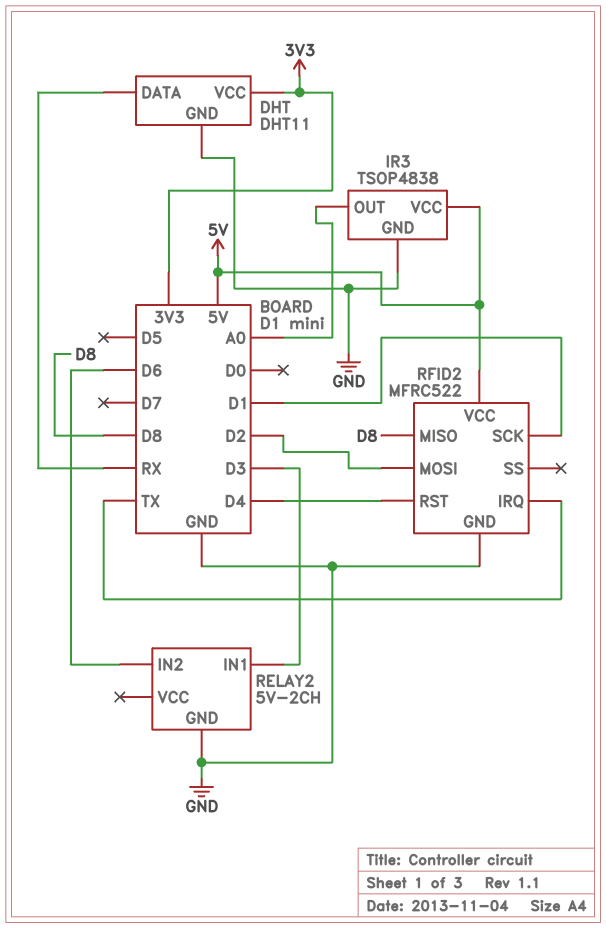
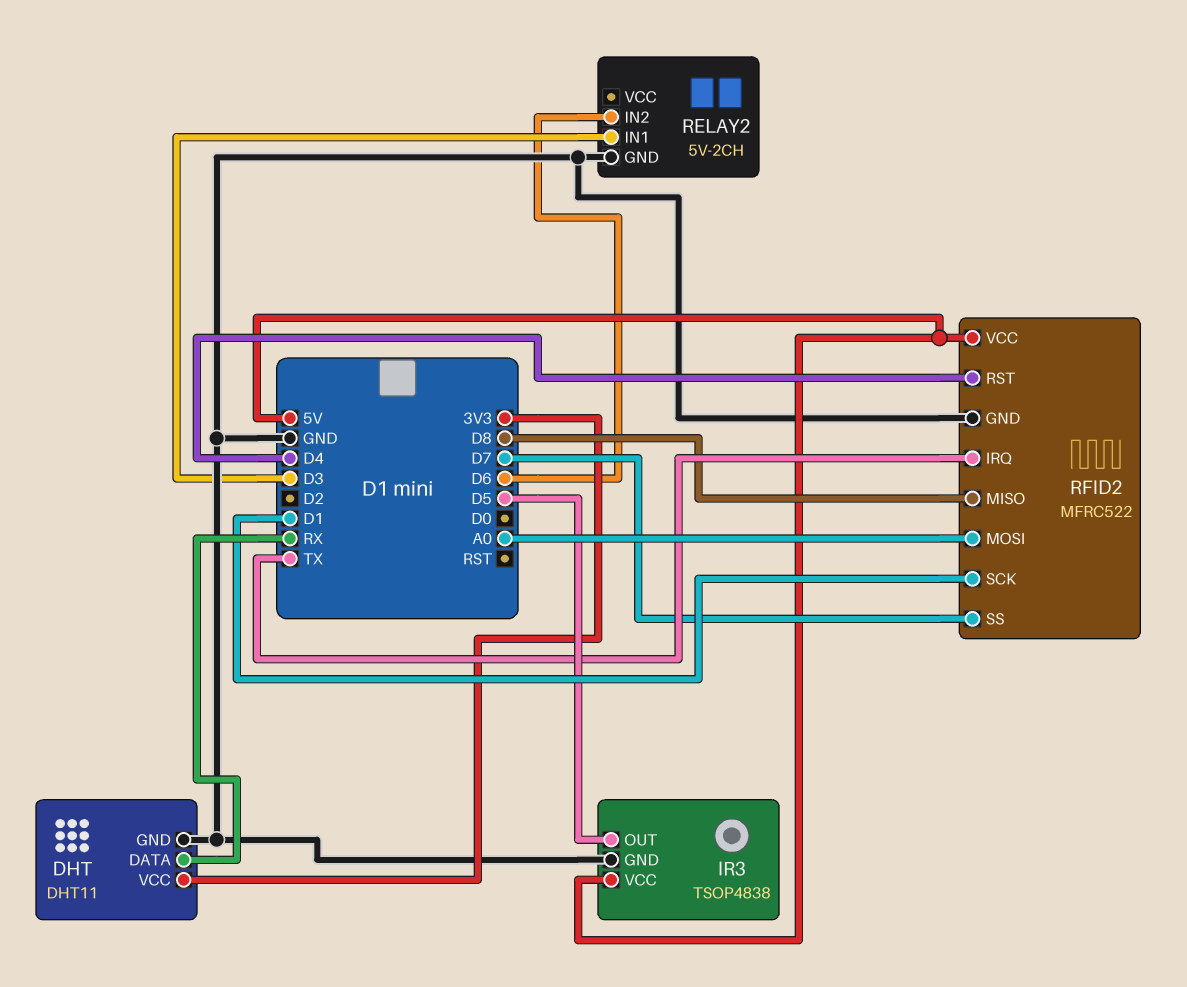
IR3 pin OUT: A0 -> D5
RFID2 pin MOSI: D2 -> A0
RFID2 pin SS: none -> D7

